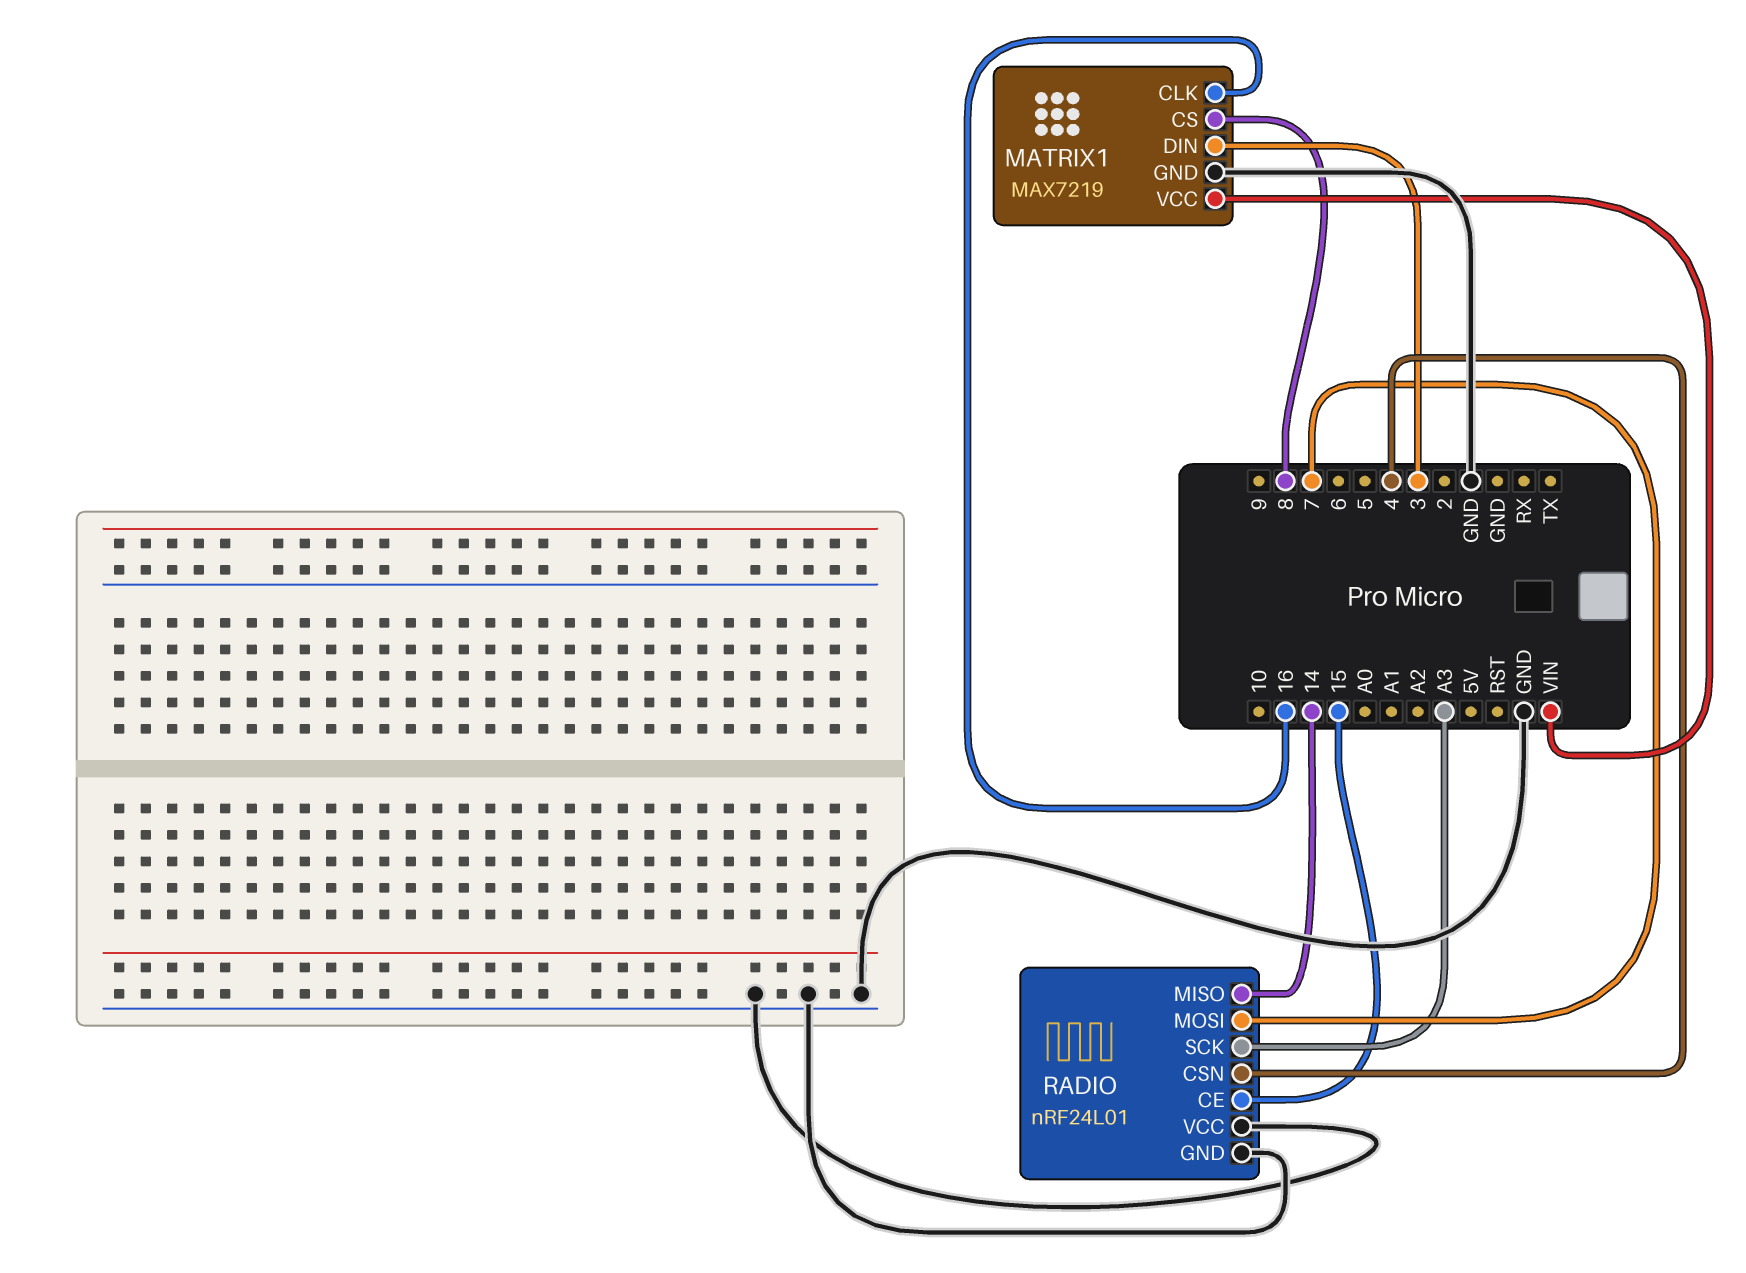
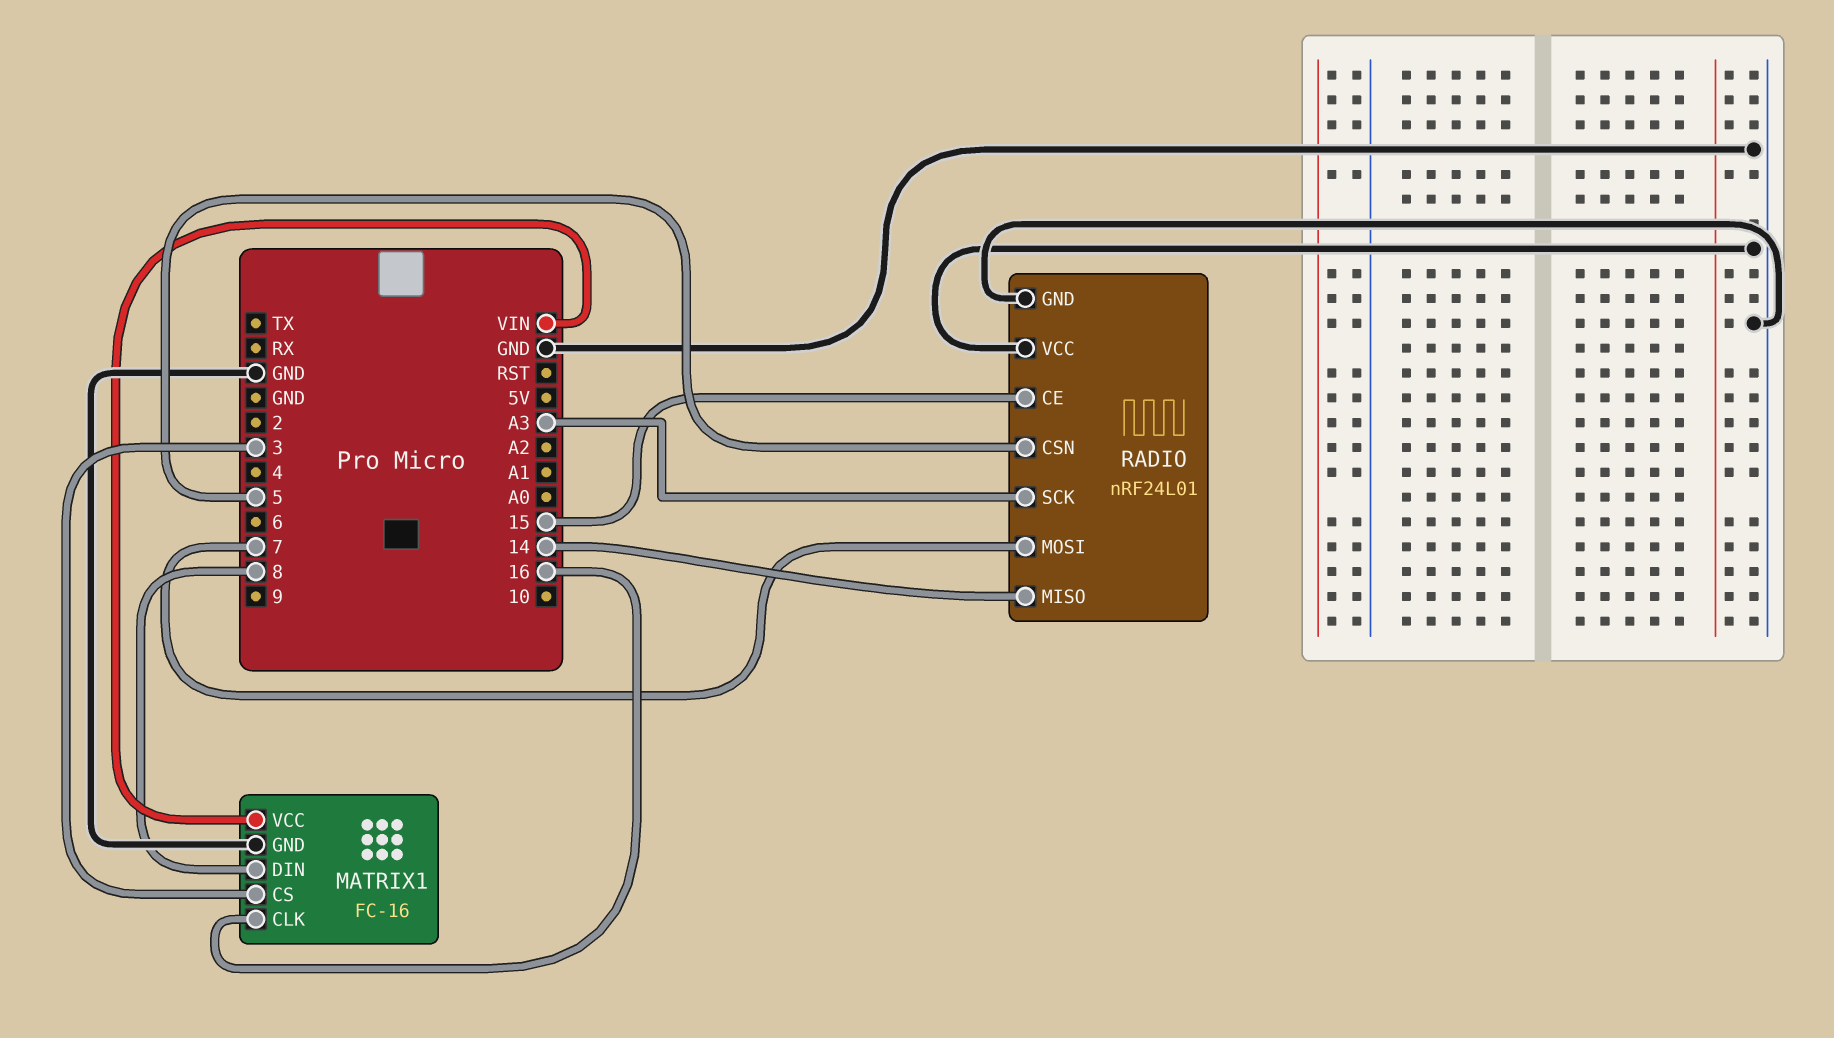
MATRIX1: MAX7219 -> FC-16
MATRIX1 pin CS: 8 -> 3
MATRIX1 pin DIN: 3 -> 8
RADIO pin CSN: 4 -> 5

